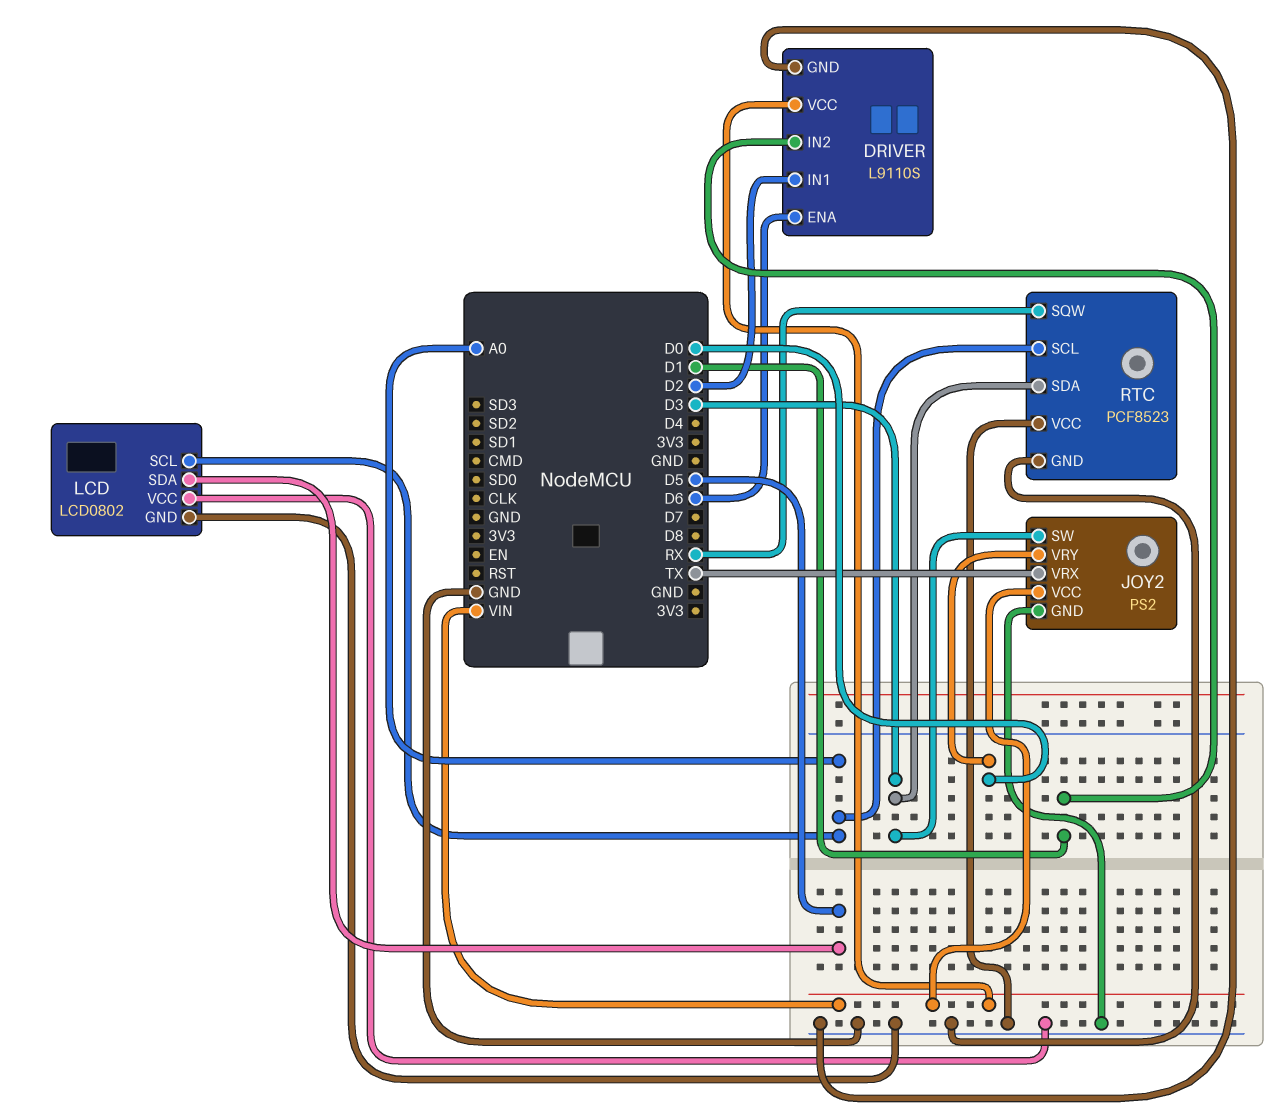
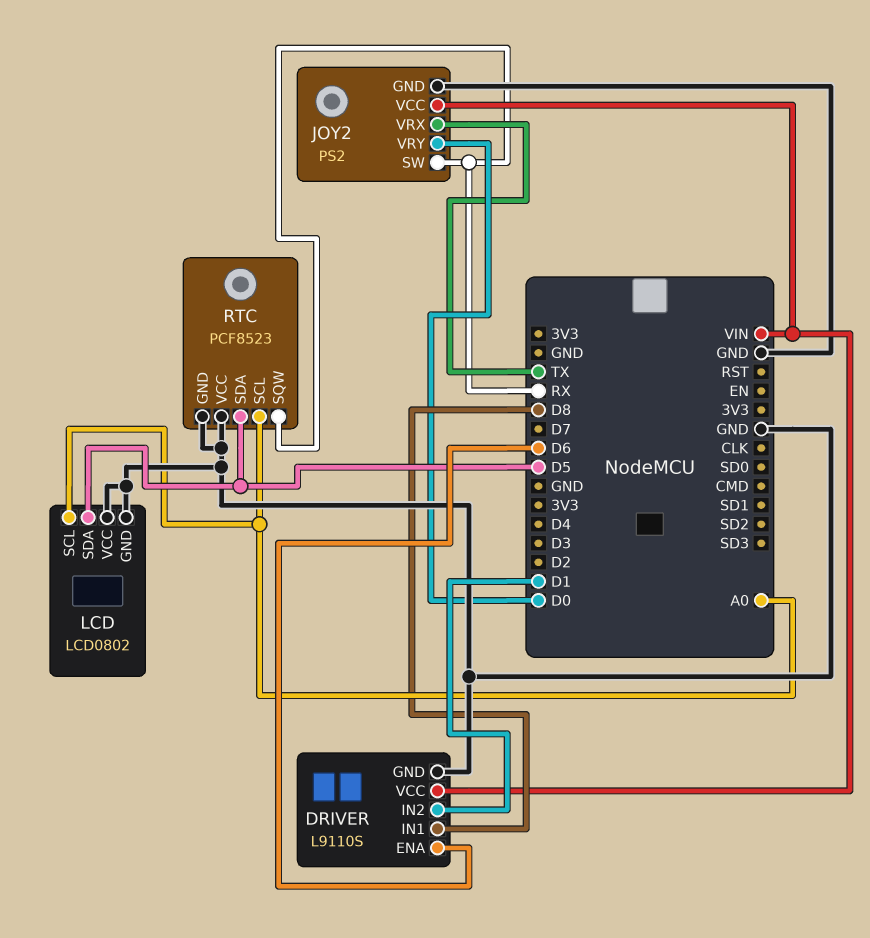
DRIVER pin IN1: D2 -> D8
JOY2 pin SW: D3 -> RX
RTC pin SDA: D3 -> D5

